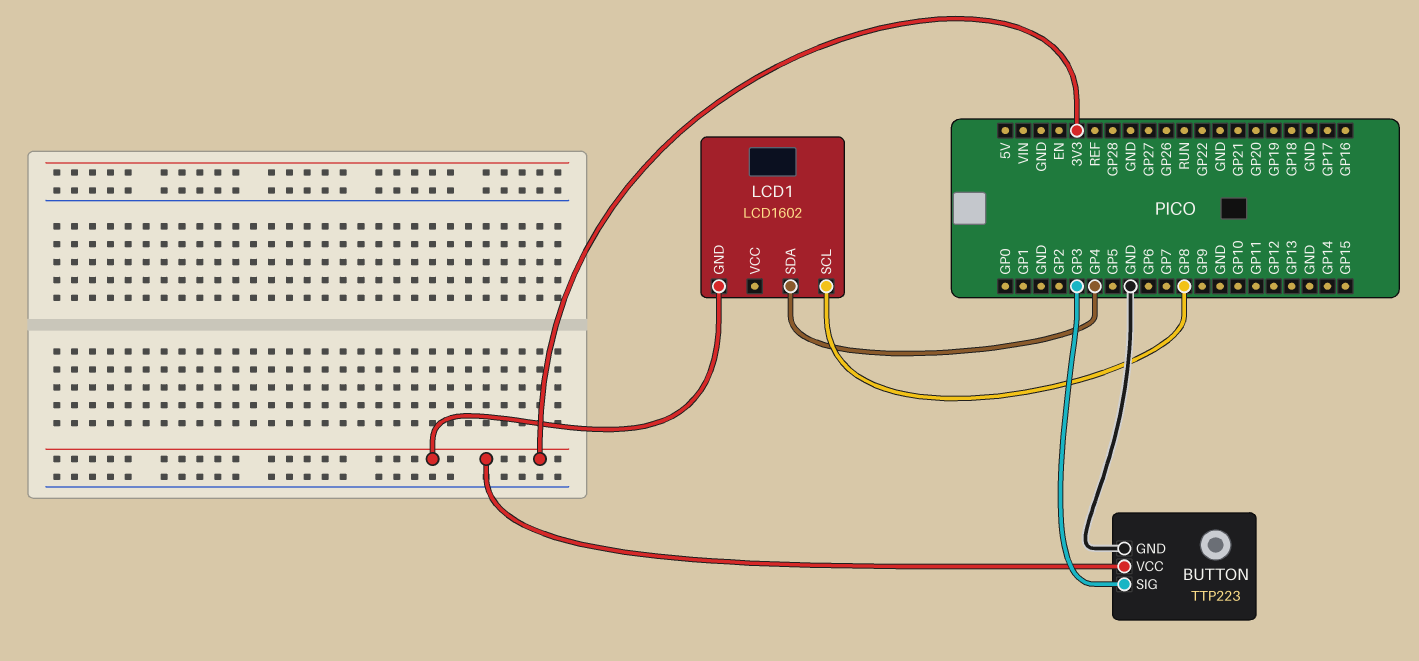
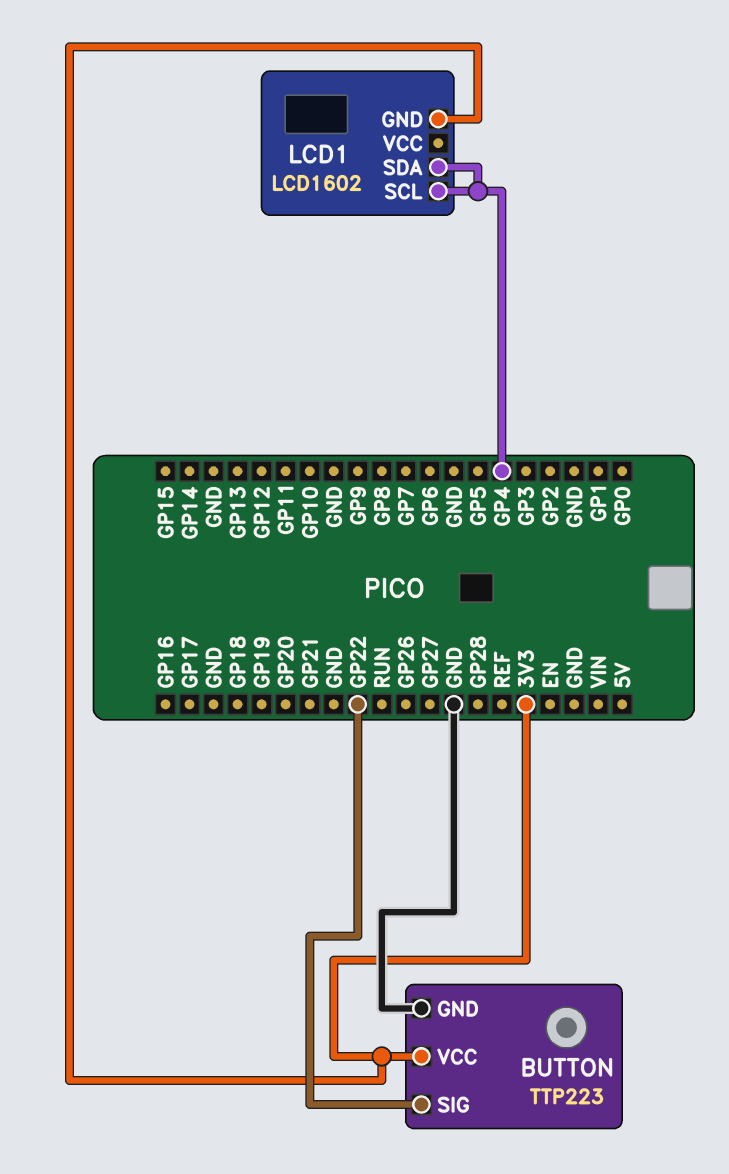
BUTTON pin SIG: GP3 -> GP22
LCD1 pin SCL: GP8 -> GP4

